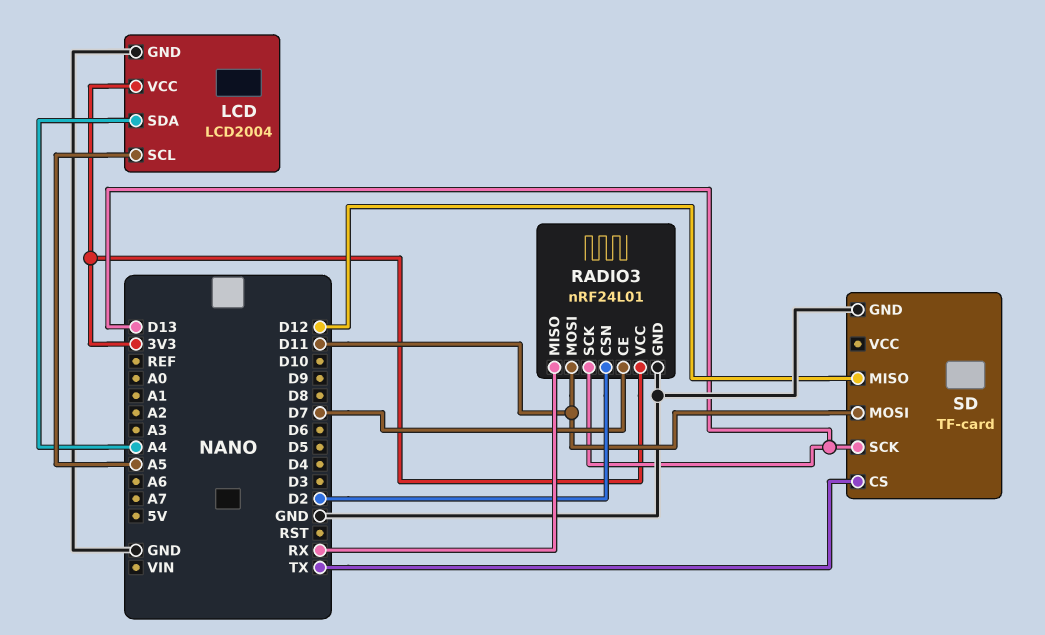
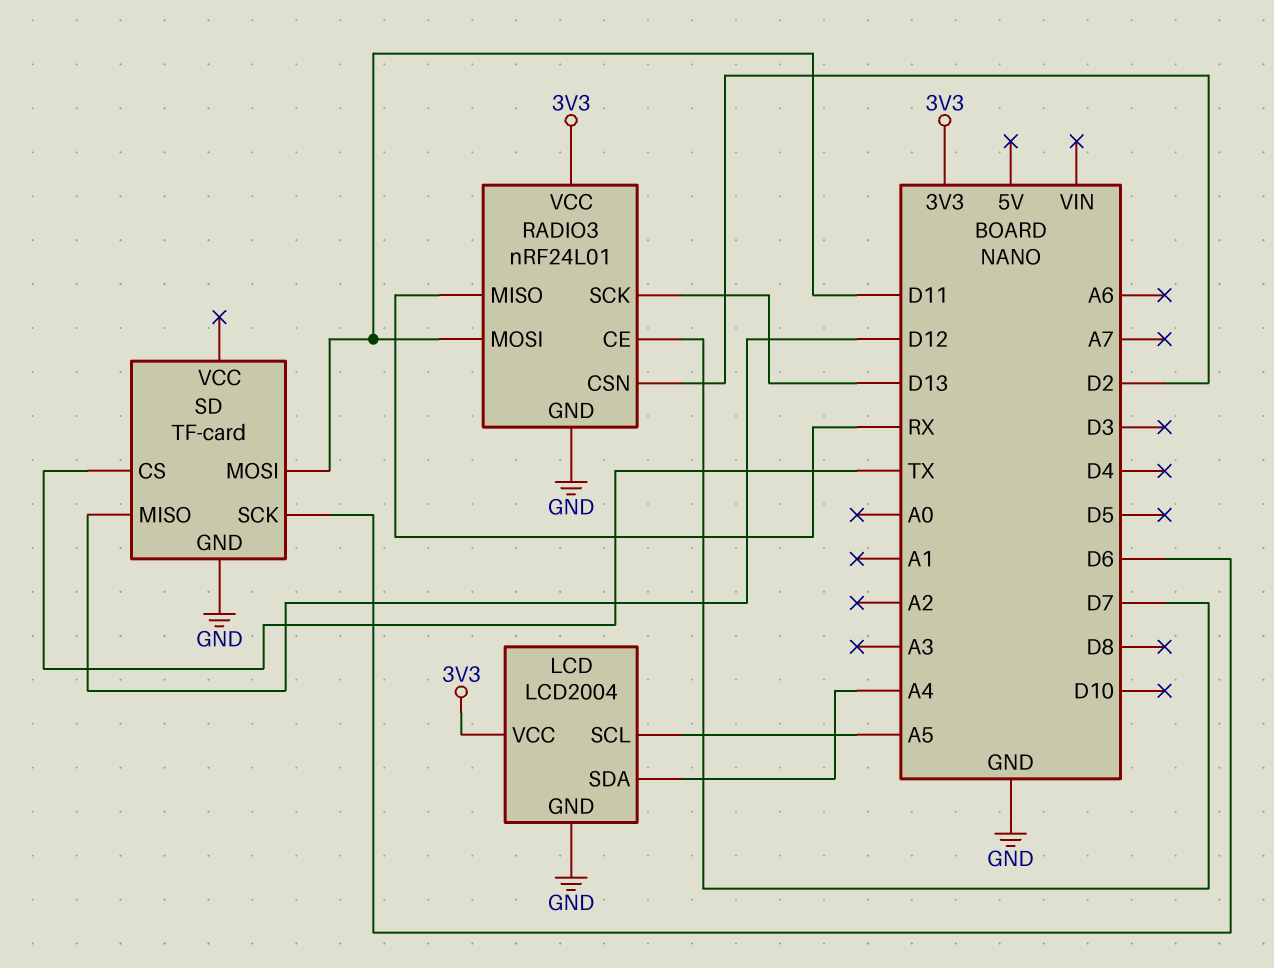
SD pin SCK: D13 -> D6

